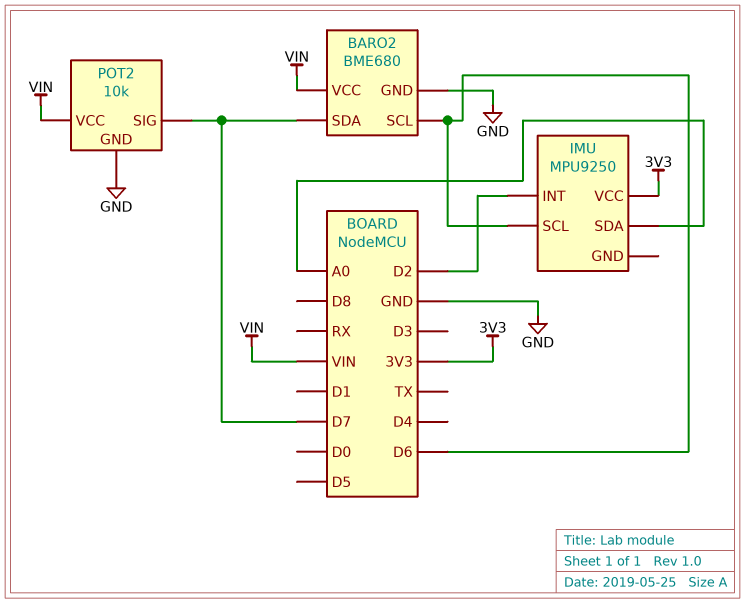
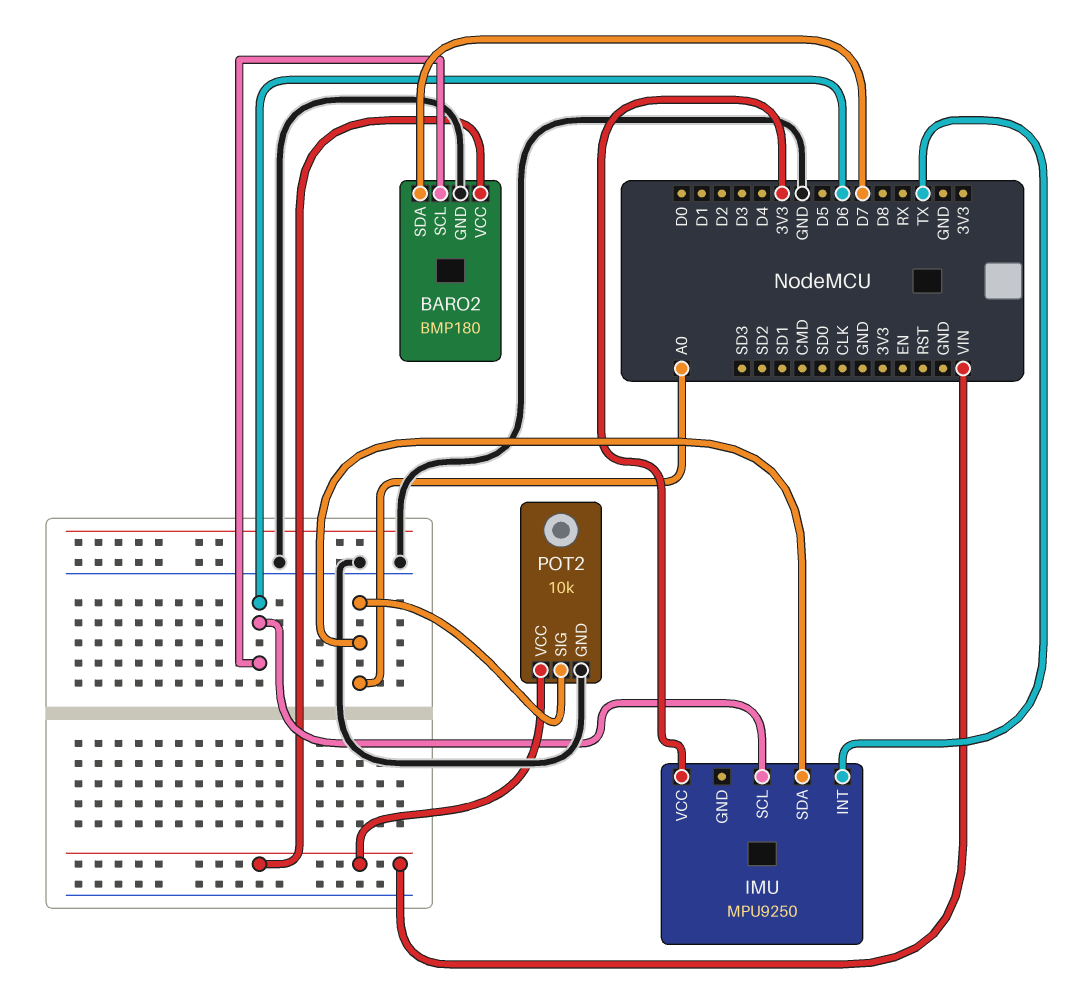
BARO2: BME680 -> BMP180
IMU pin INT: D2 -> TX
POT2 pin SIG: D7 -> A0

